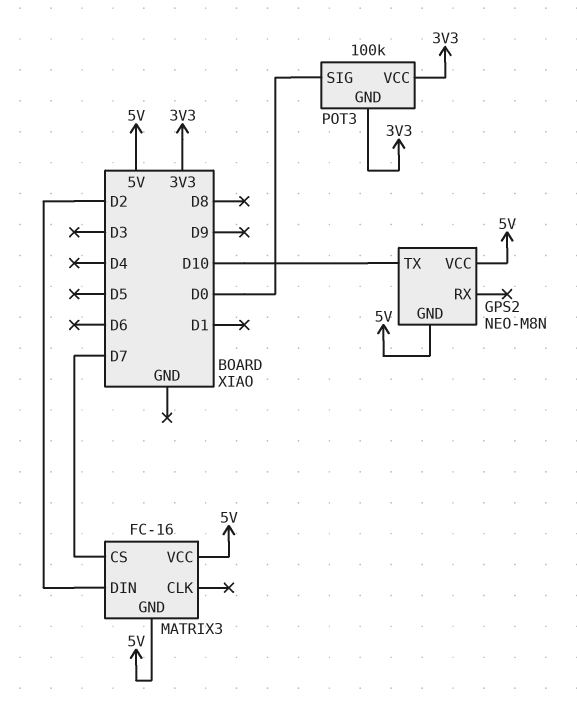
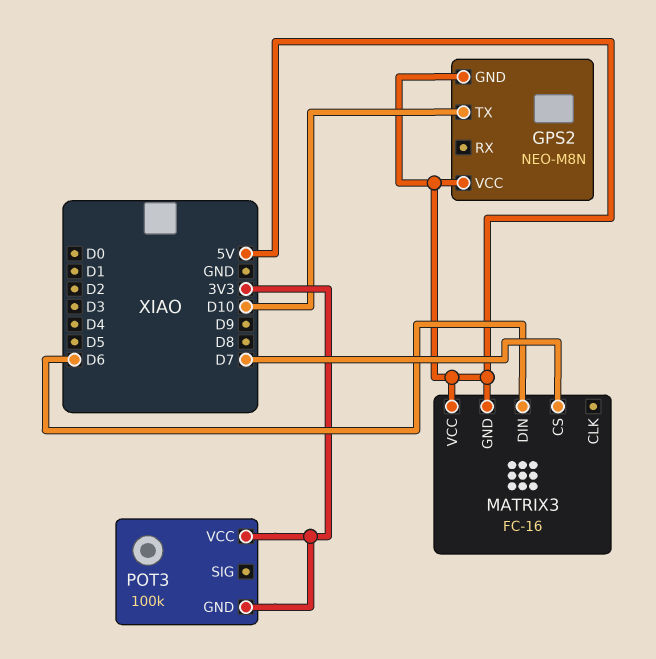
MATRIX3 pin DIN: D2 -> D6
POT3 pin SIG: D0 -> none

